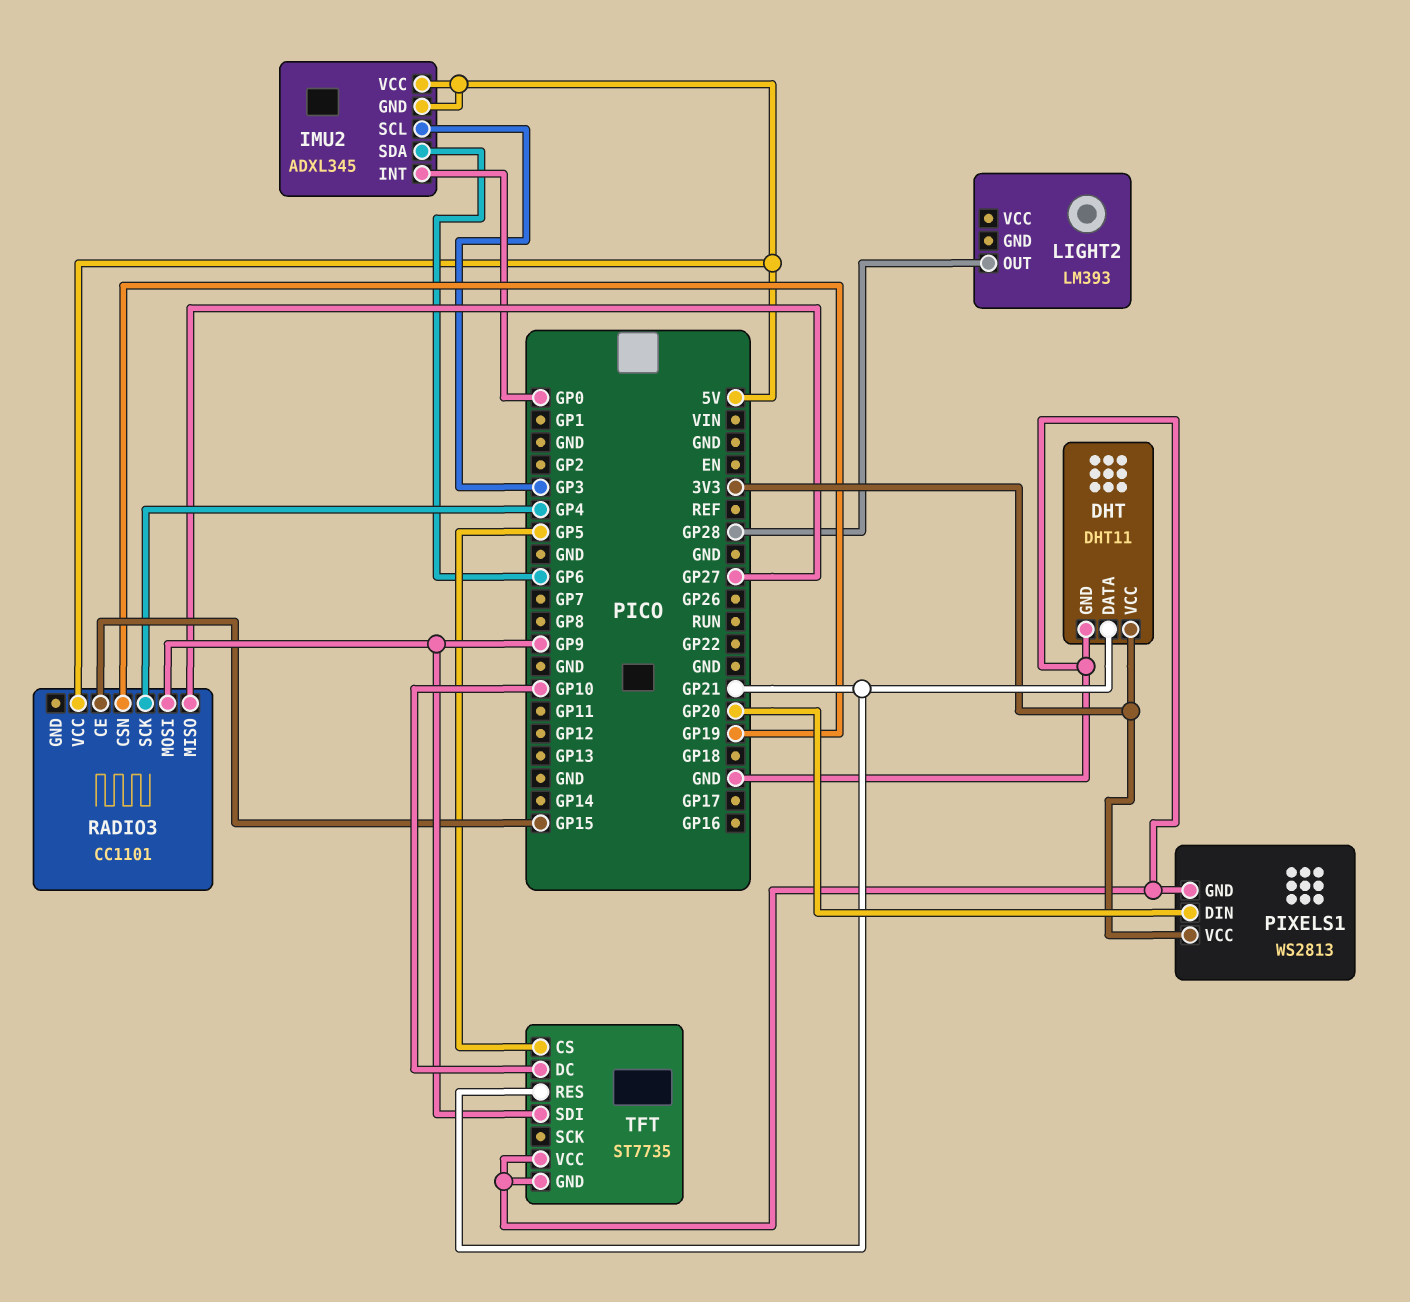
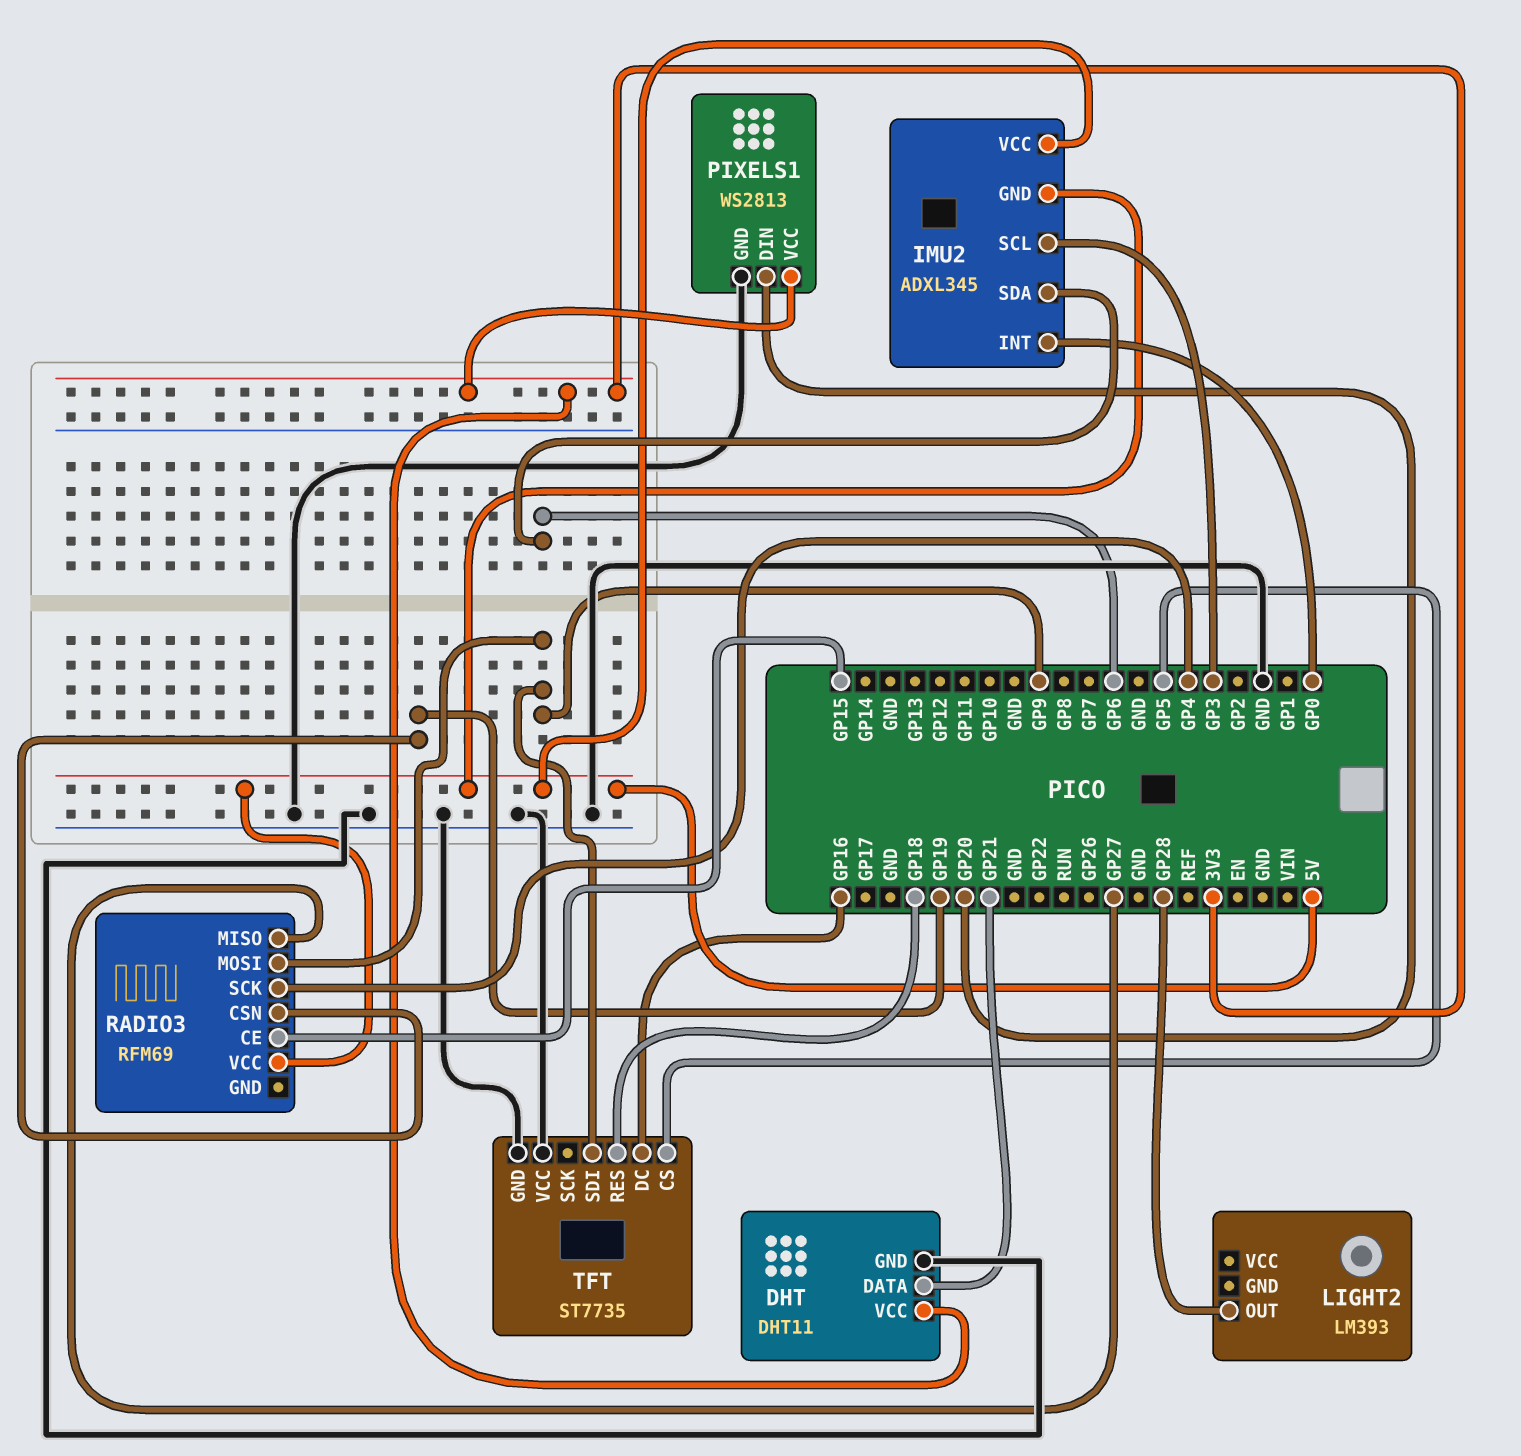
RADIO3: CC1101 -> RFM69
TFT pin DC: GP10 -> GP16
TFT pin RES: GP21 -> GP18

